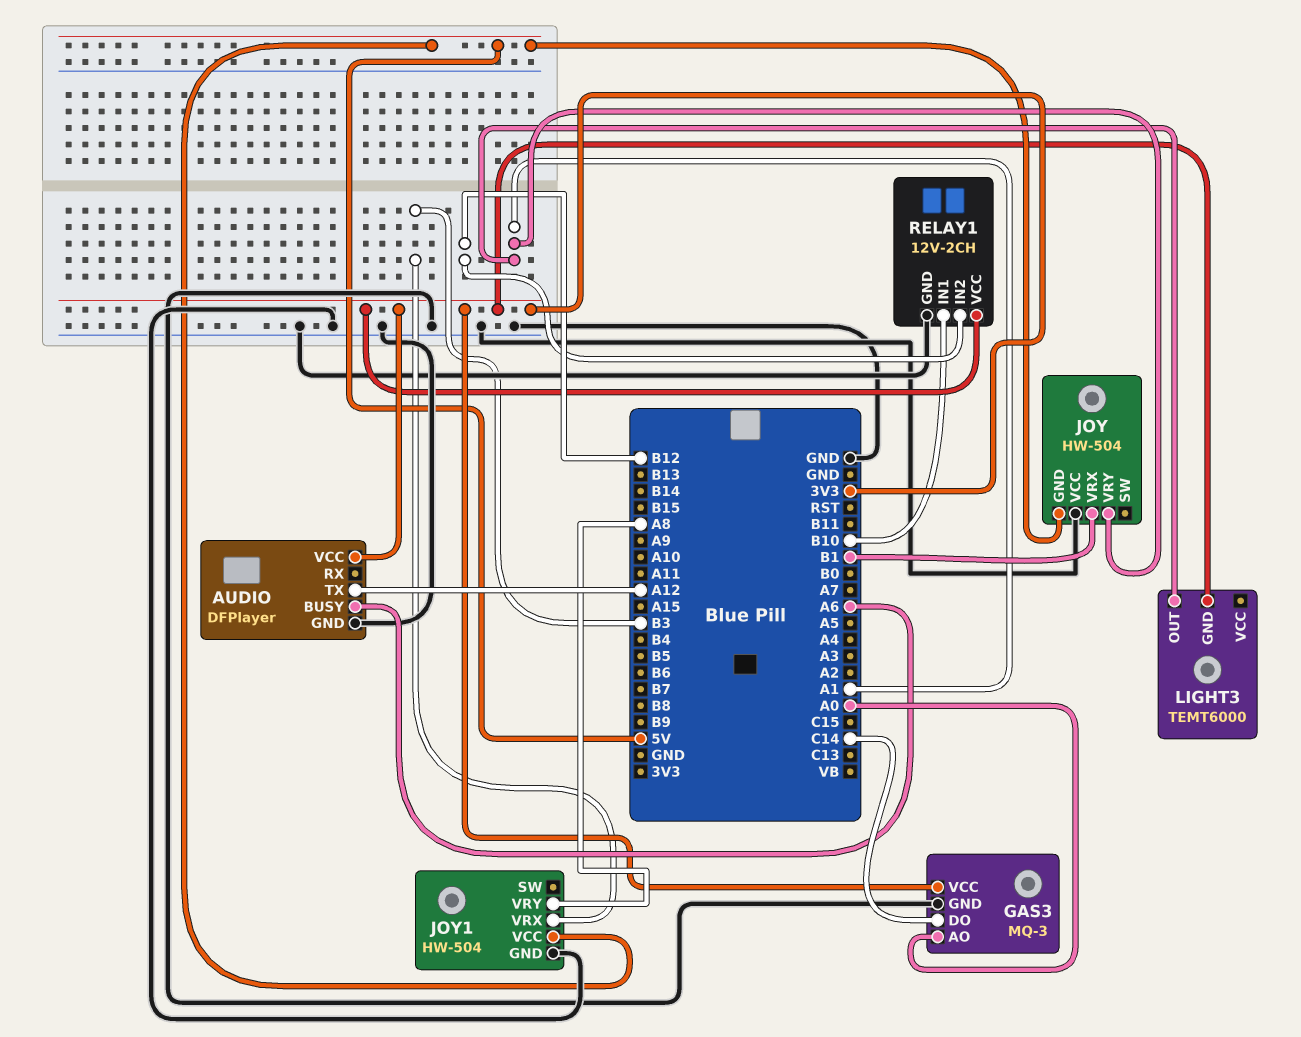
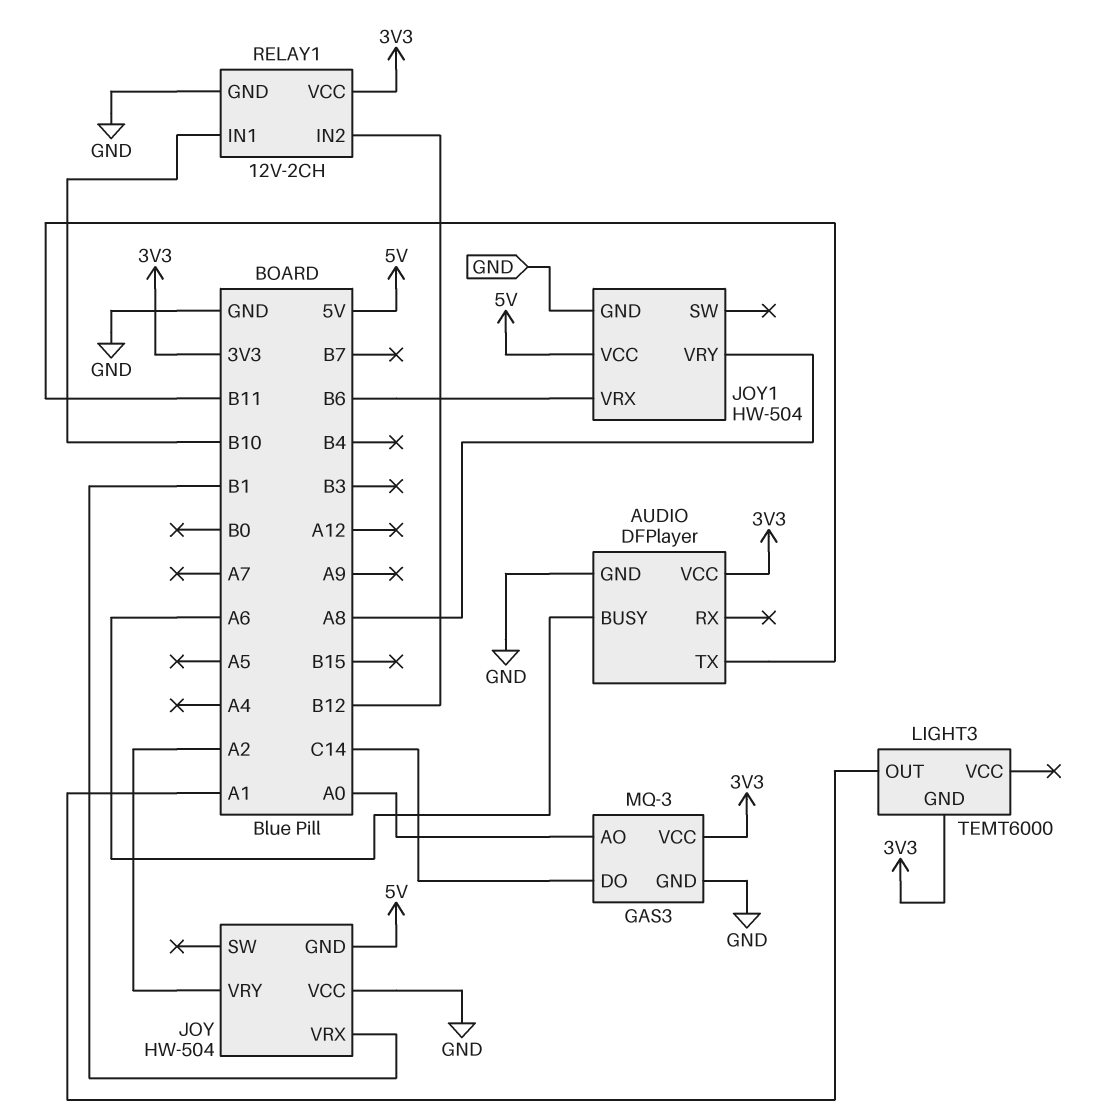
AUDIO pin TX: A12 -> B11
JOY pin VRY: A1 -> A2
JOY1 pin VRX: B3 -> B6

